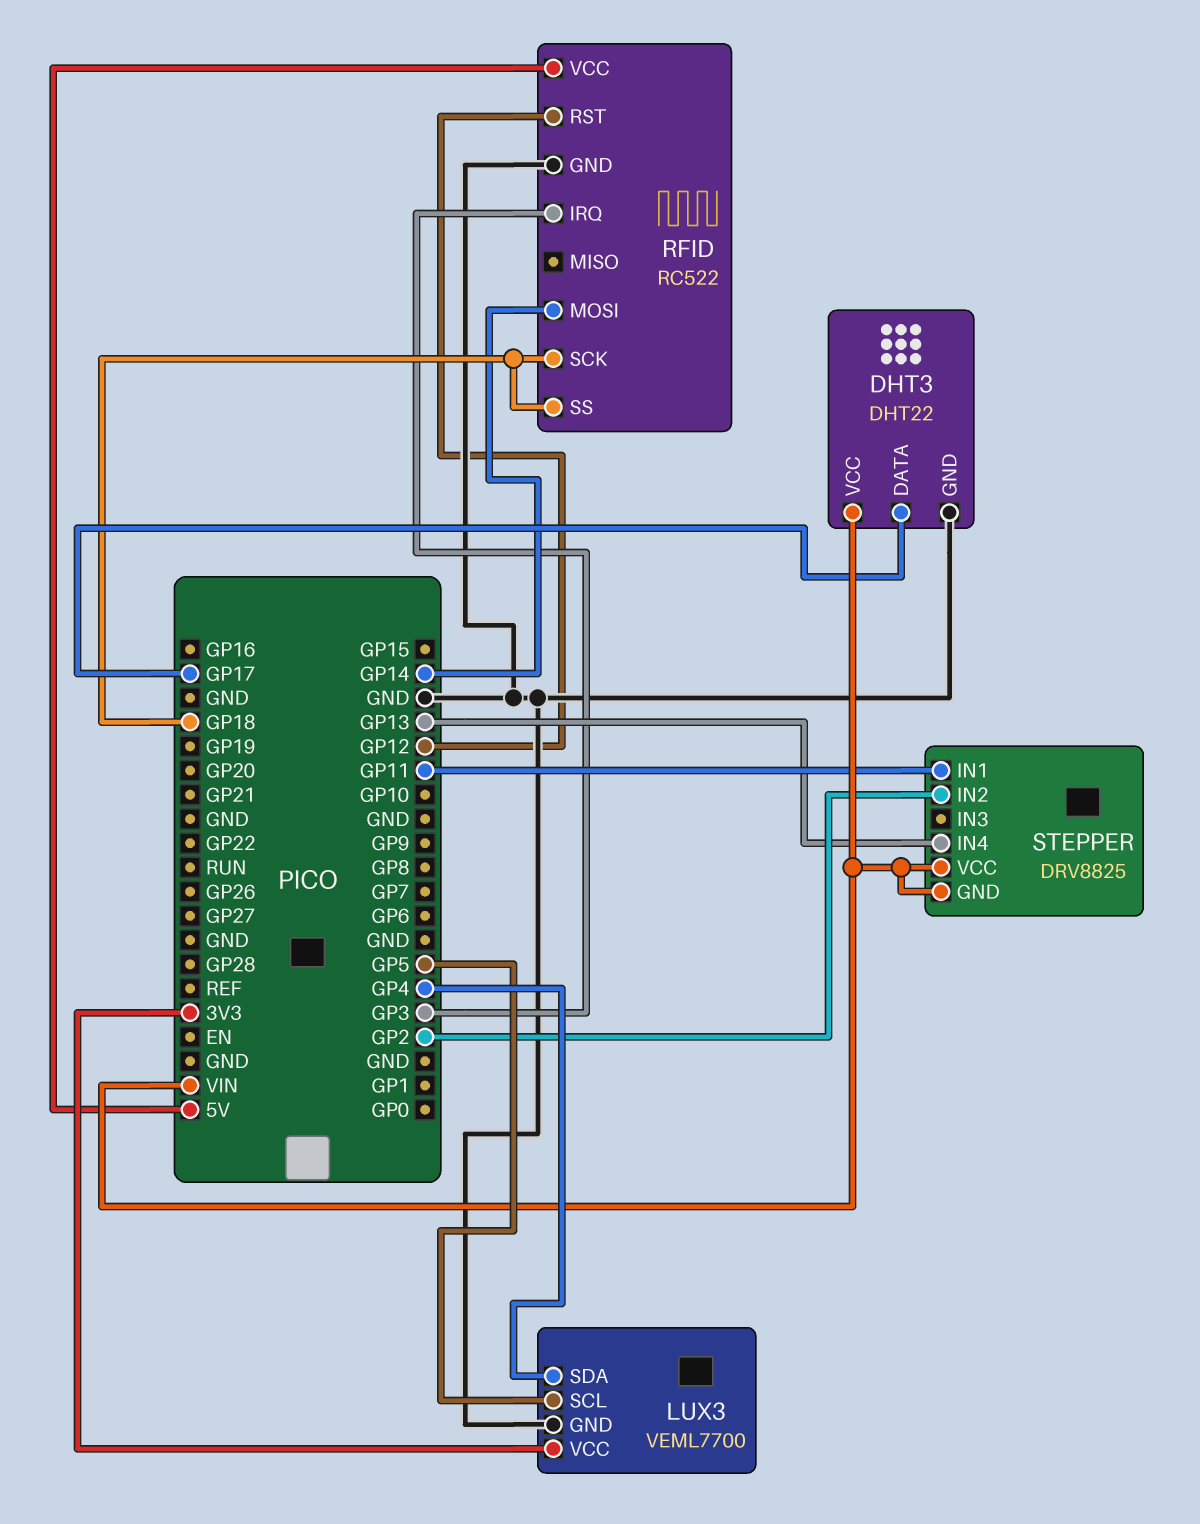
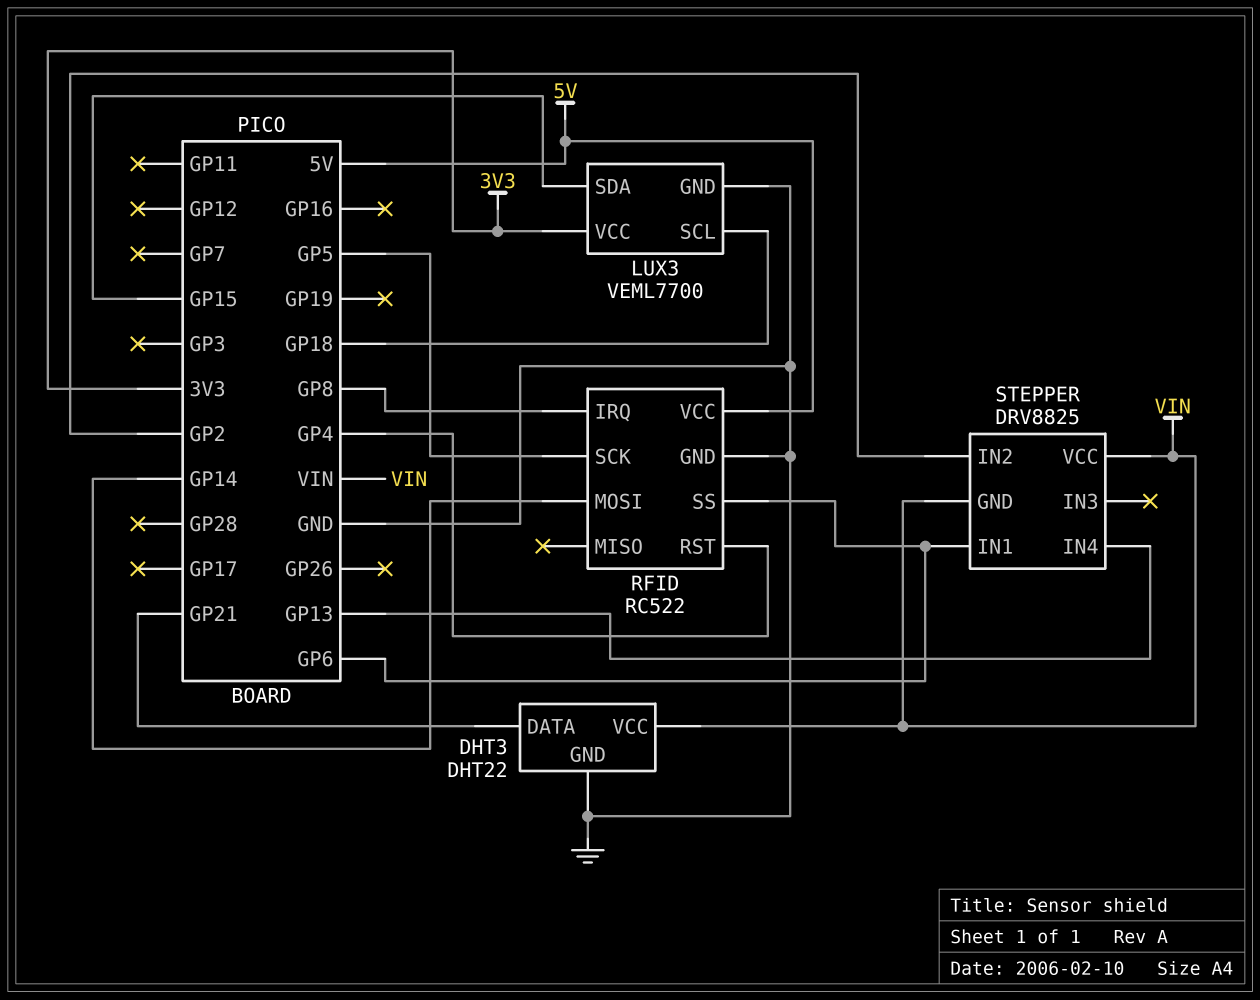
DHT3 pin DATA: GP17 -> GP21
LUX3 pin SCL: GP5 -> GP18
LUX3 pin SDA: GP4 -> GP15
RFID pin IRQ: GP3 -> GP8
RFID pin RST: GP12 -> GP4
RFID pin SCK: GP18 -> GP5
RFID pin SS: GP18 -> GP6
STEPPER pin IN1: GP11 -> GP6

